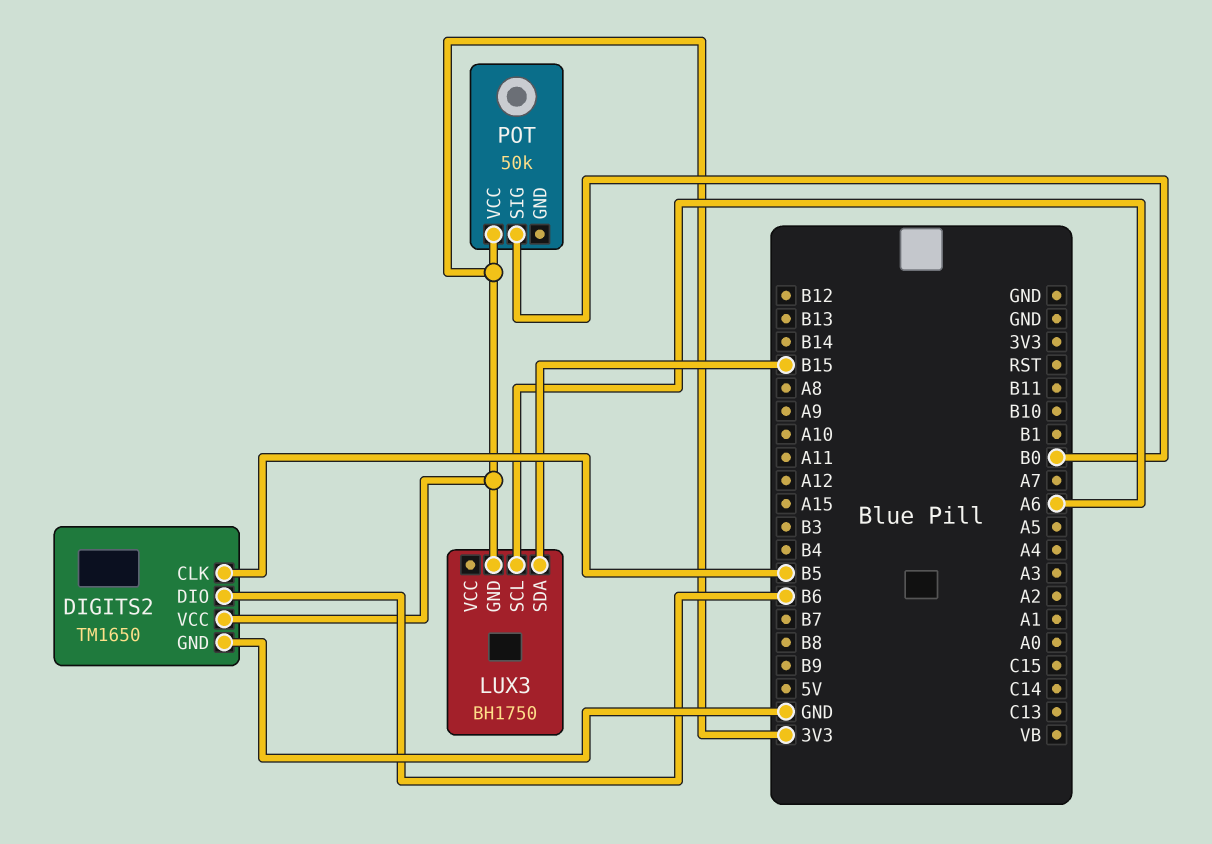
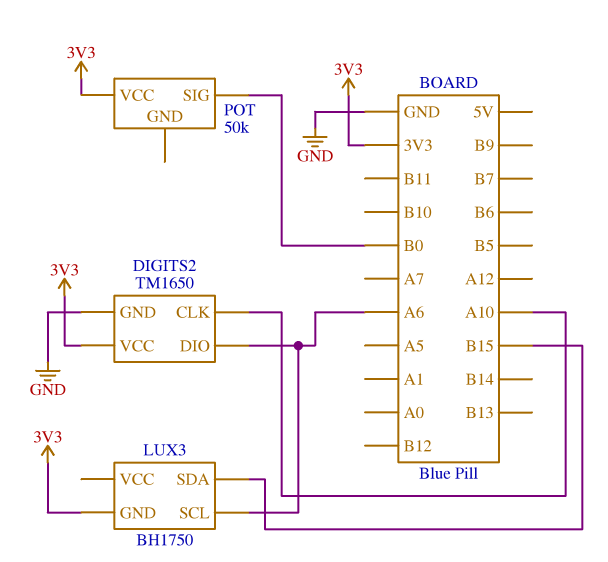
DIGITS2 pin CLK: B5 -> A10
DIGITS2 pin DIO: B6 -> A6

